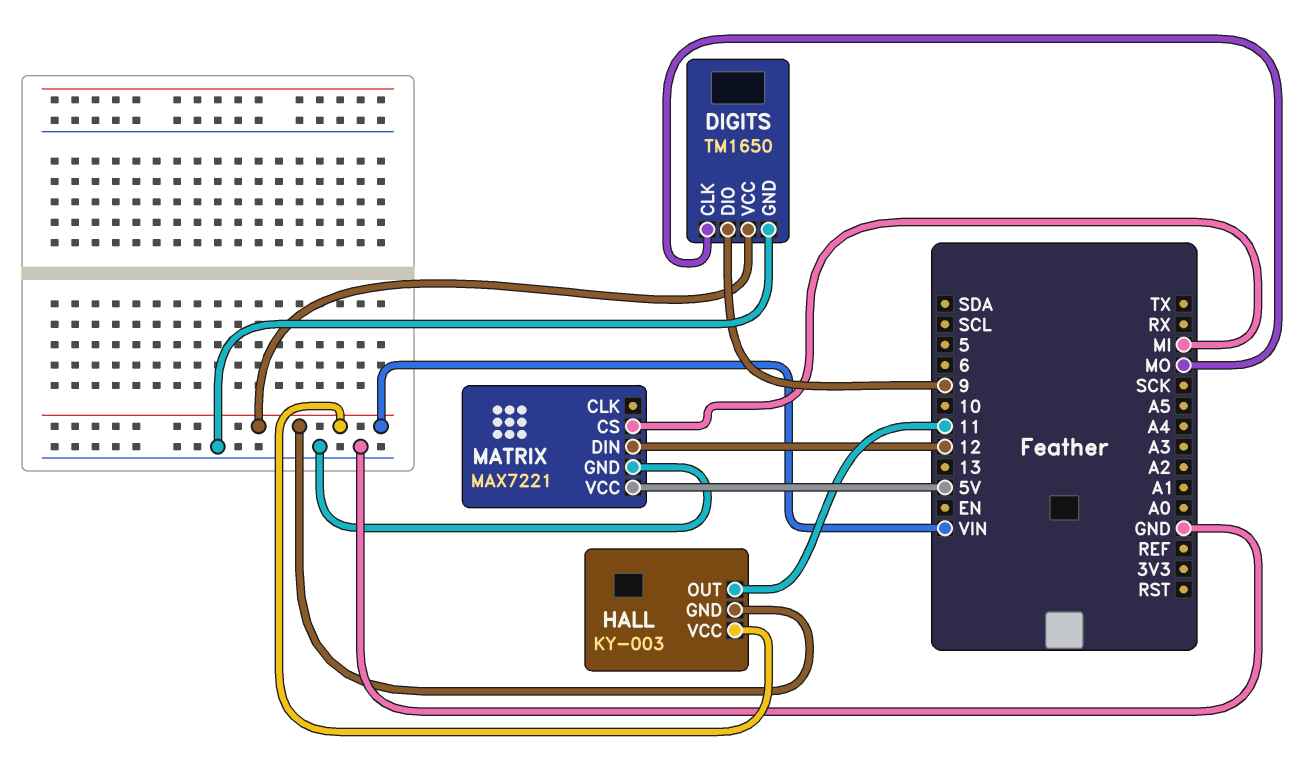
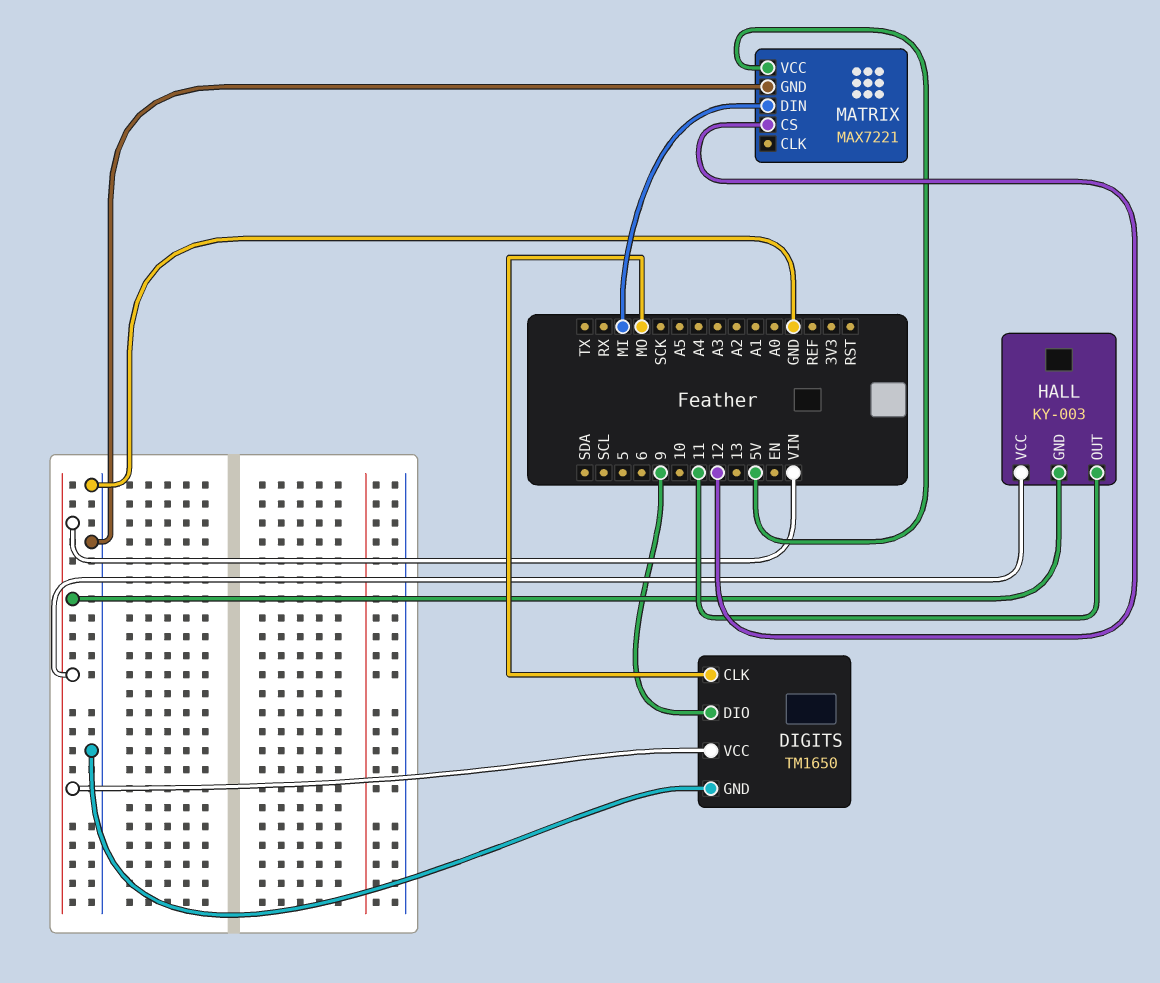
MATRIX pin CS: MI -> 12
MATRIX pin DIN: 12 -> MI

